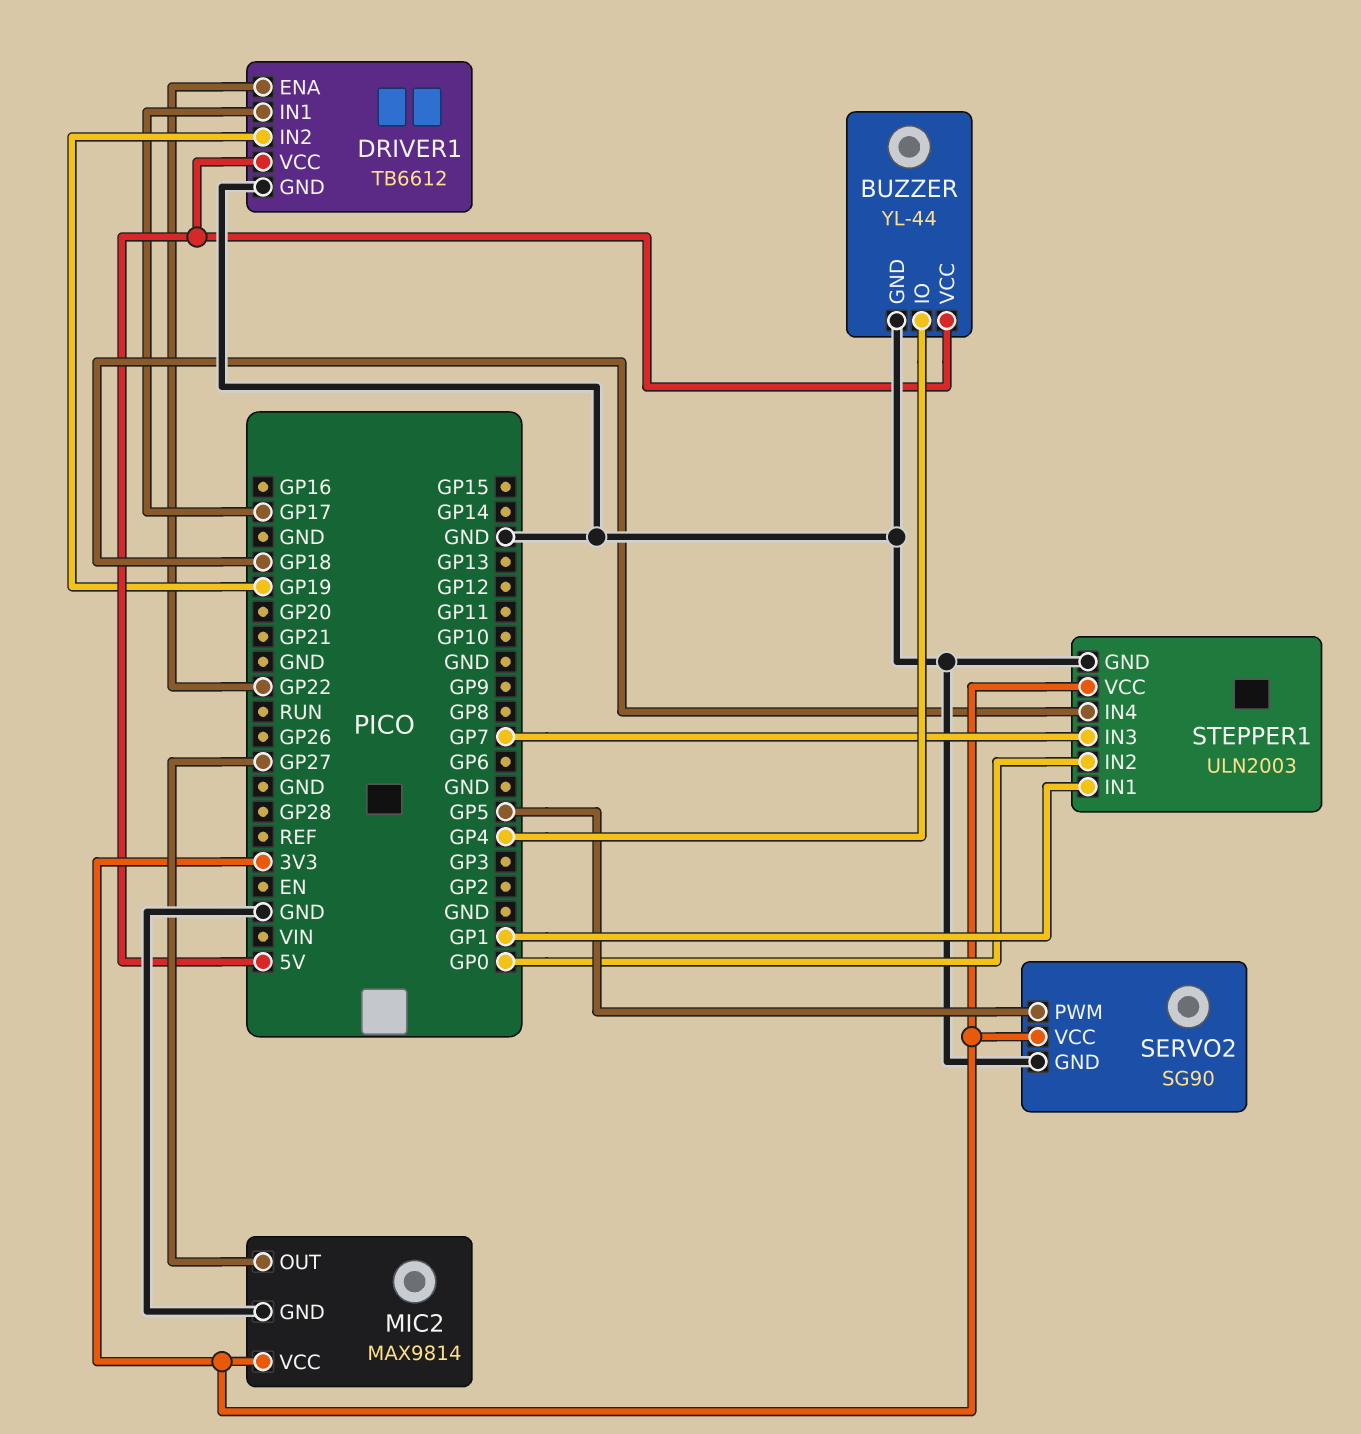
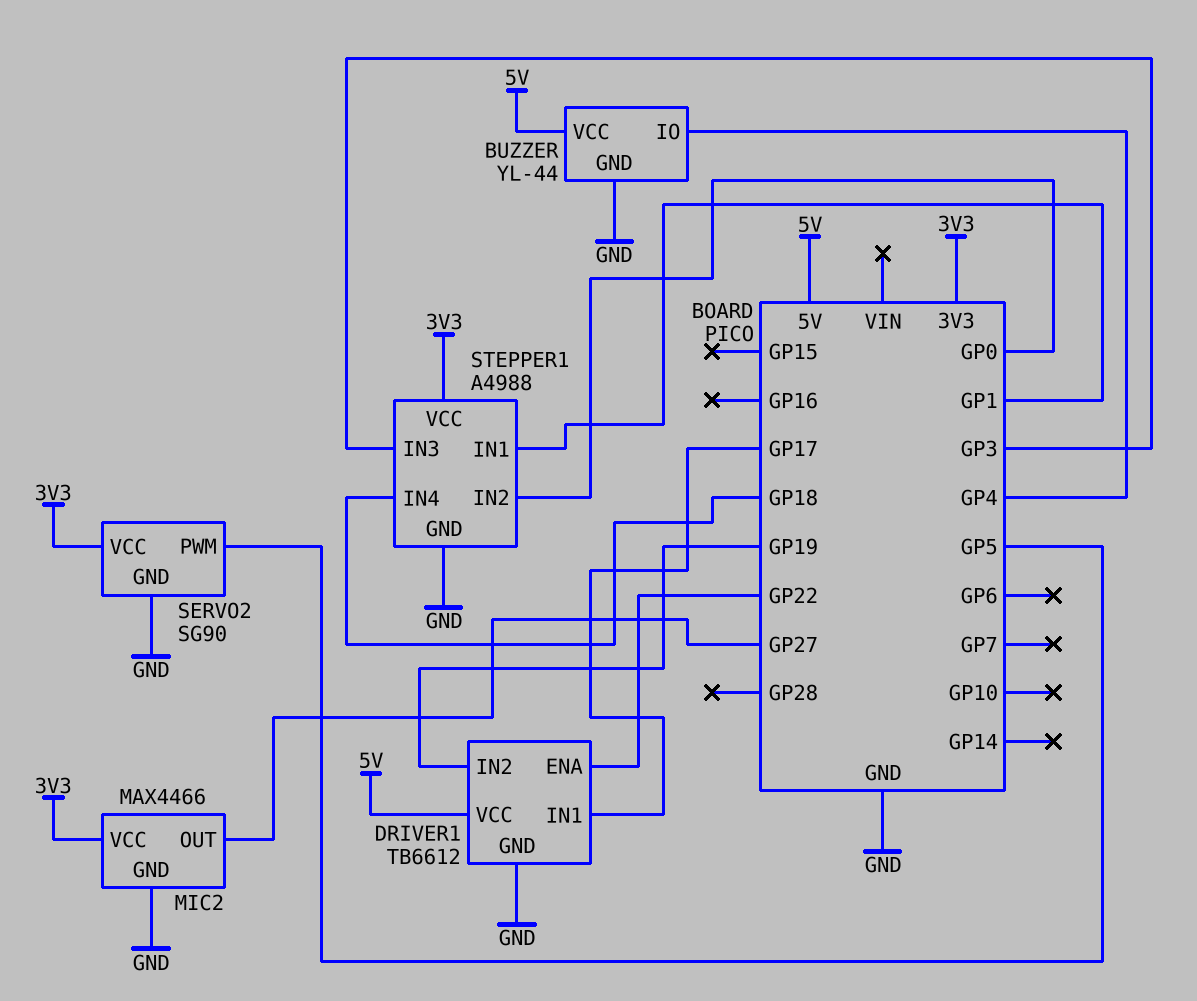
MIC2: MAX9814 -> MAX4466
STEPPER1: ULN2003 -> A4988
STEPPER1 pin IN3: GP7 -> GP3

